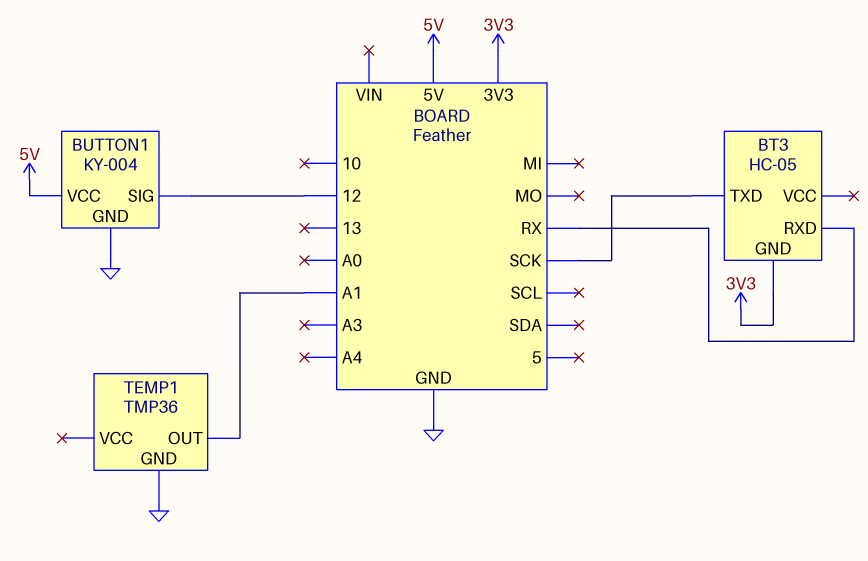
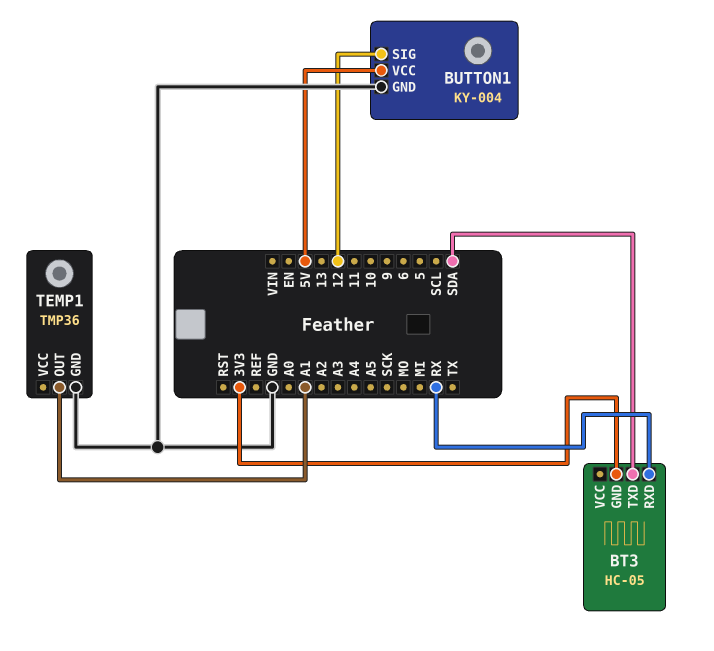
BT3 pin TXD: SCK -> SDA

